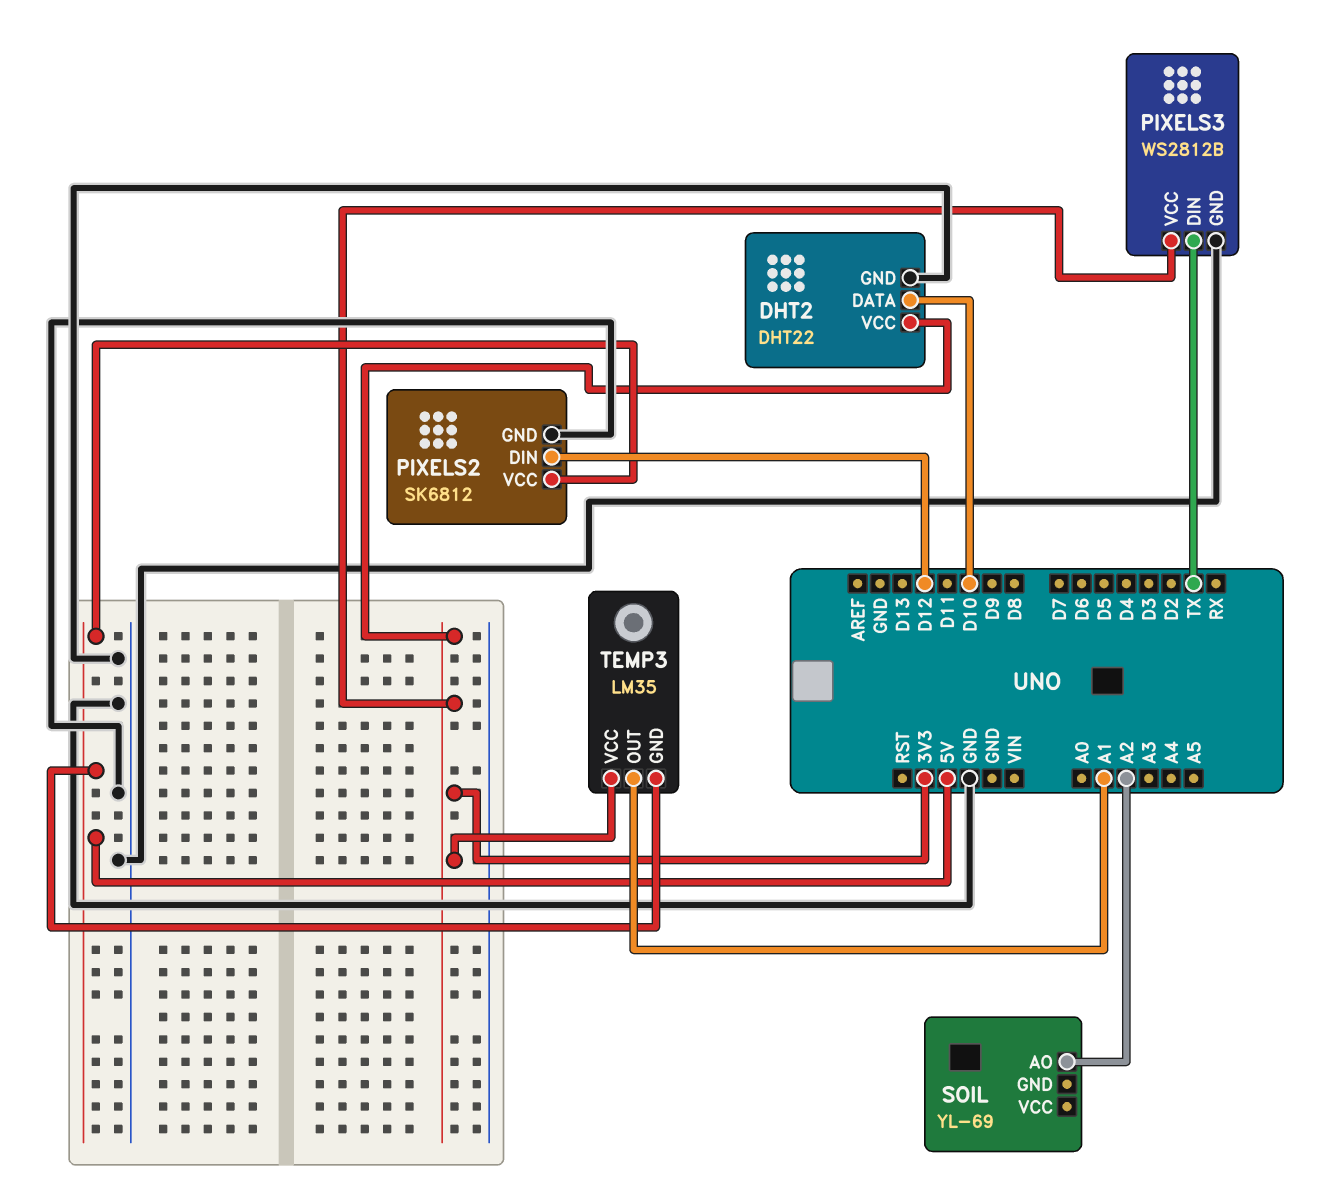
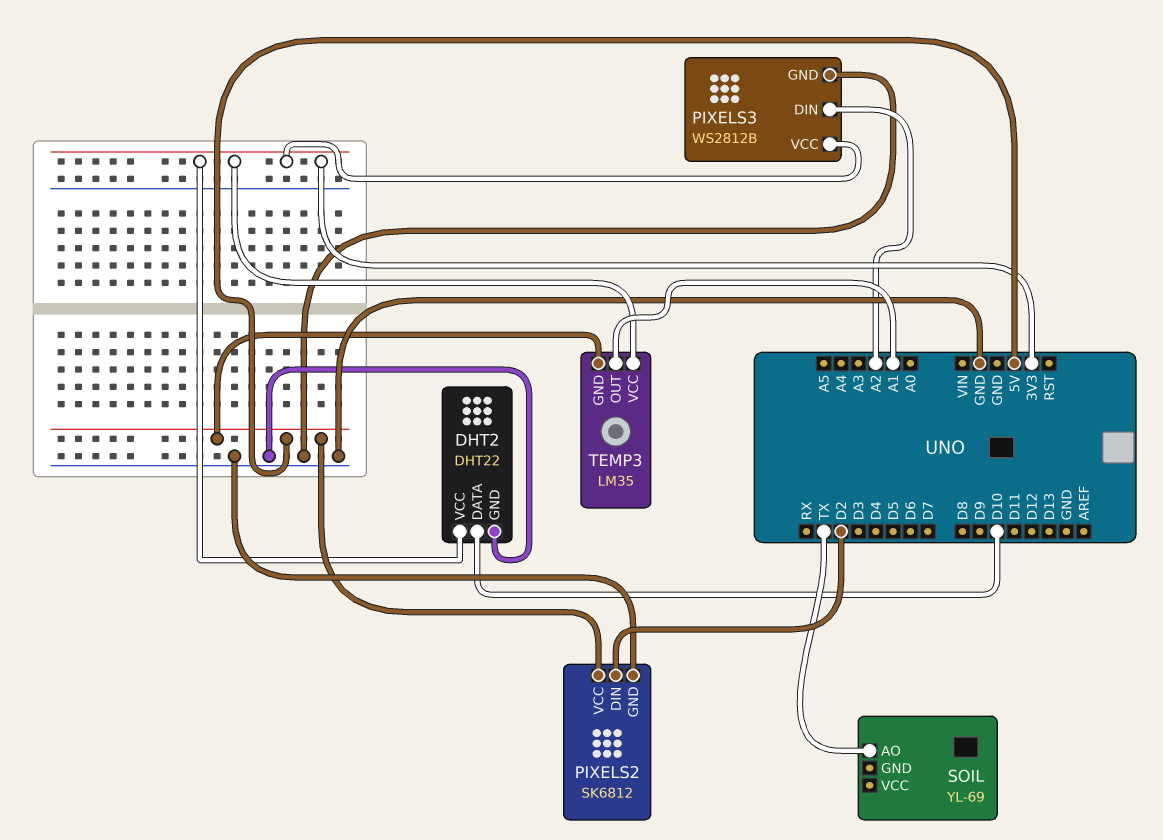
PIXELS2 pin DIN: D12 -> D2
PIXELS3 pin DIN: TX -> A2
SOIL pin AO: A2 -> TX

